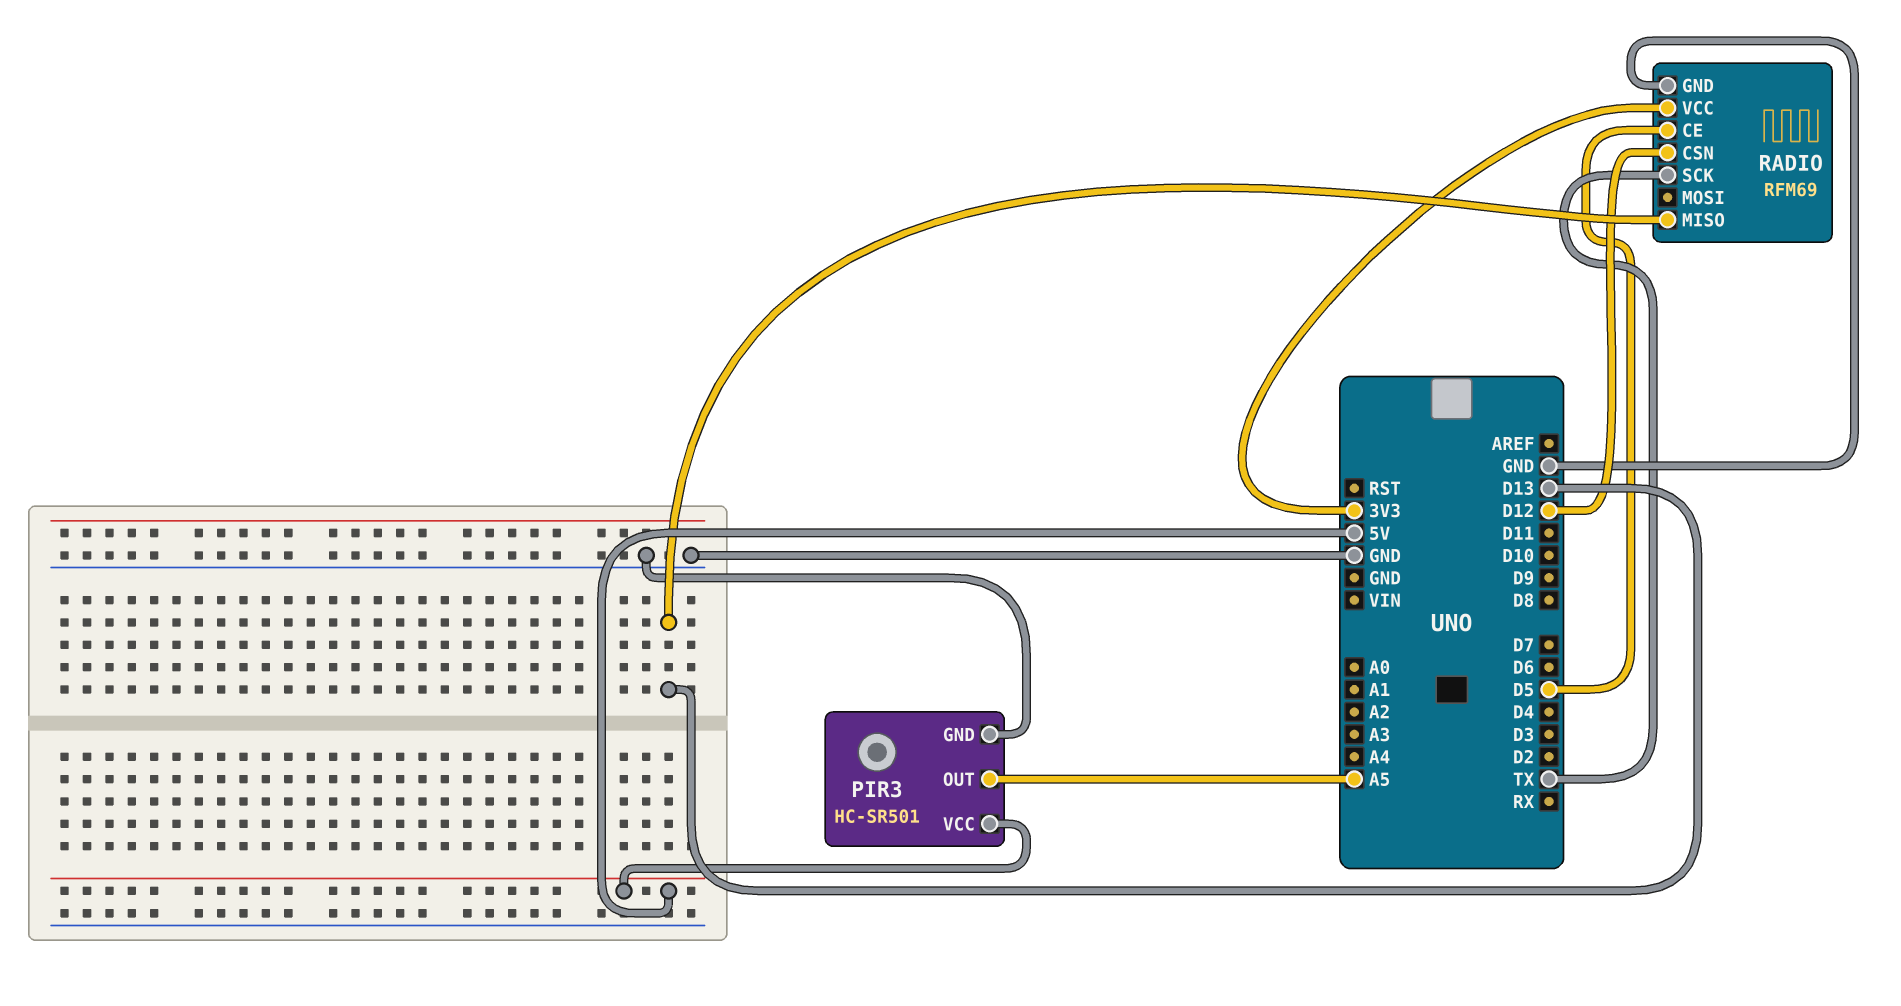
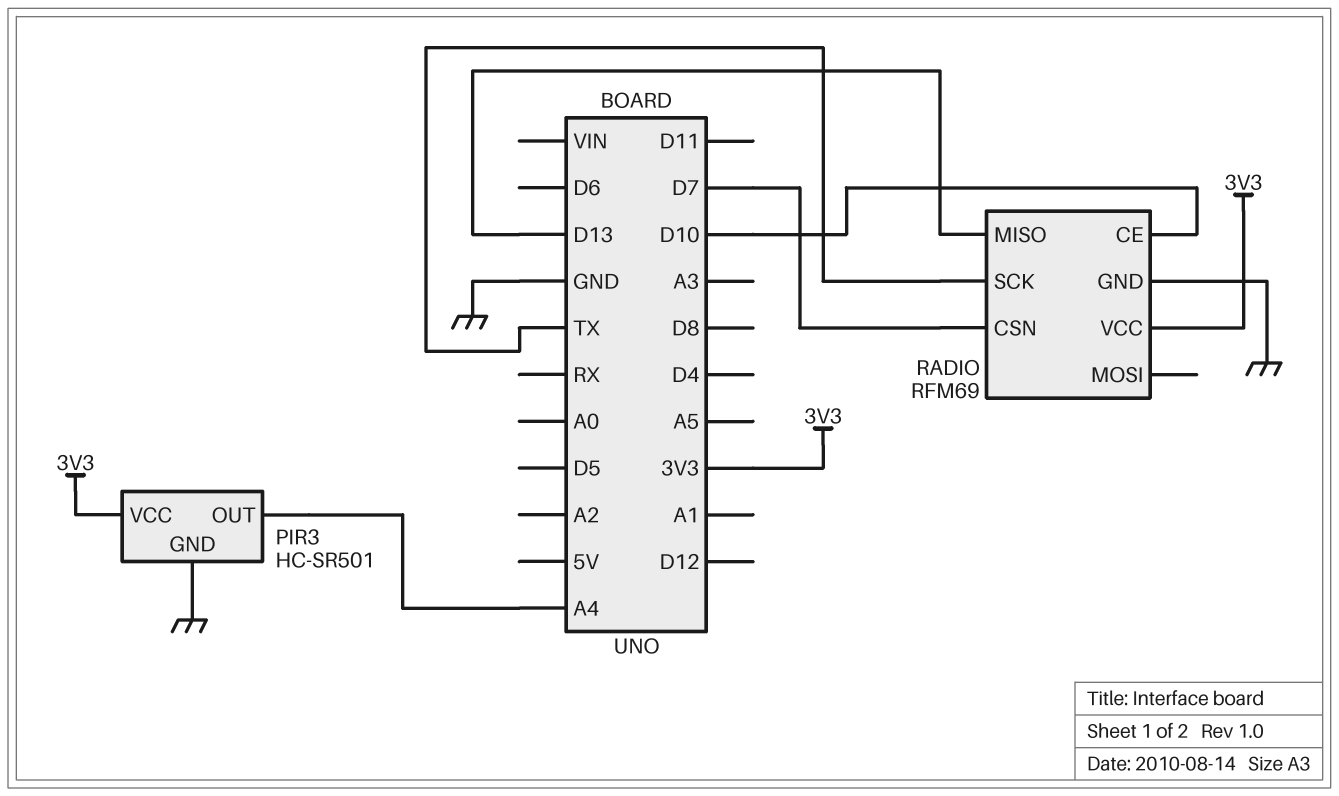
PIR3 pin OUT: A5 -> A4
PIR3 pin VCC: 5V -> 3V3
RADIO pin CE: D5 -> D10
RADIO pin CSN: D12 -> D7

